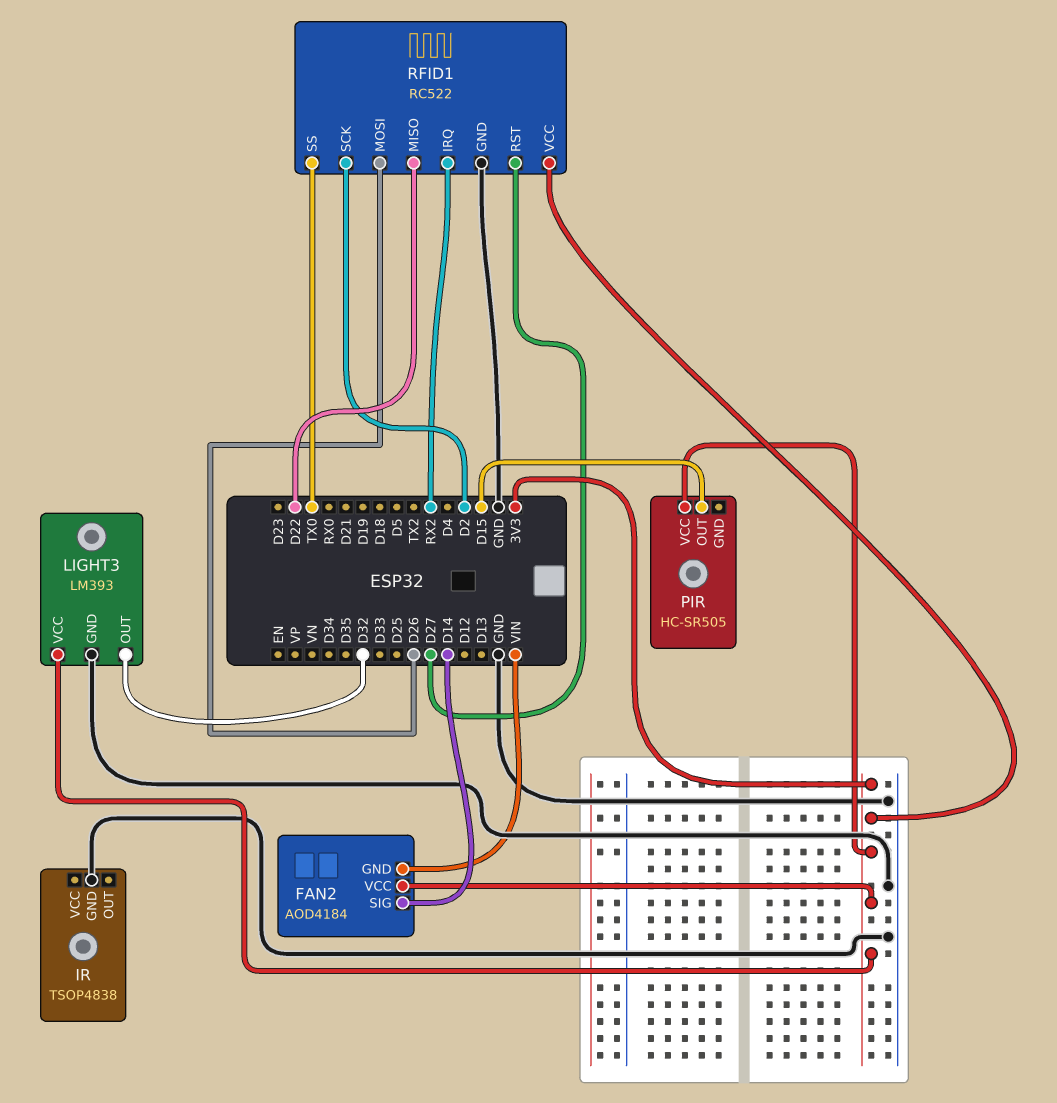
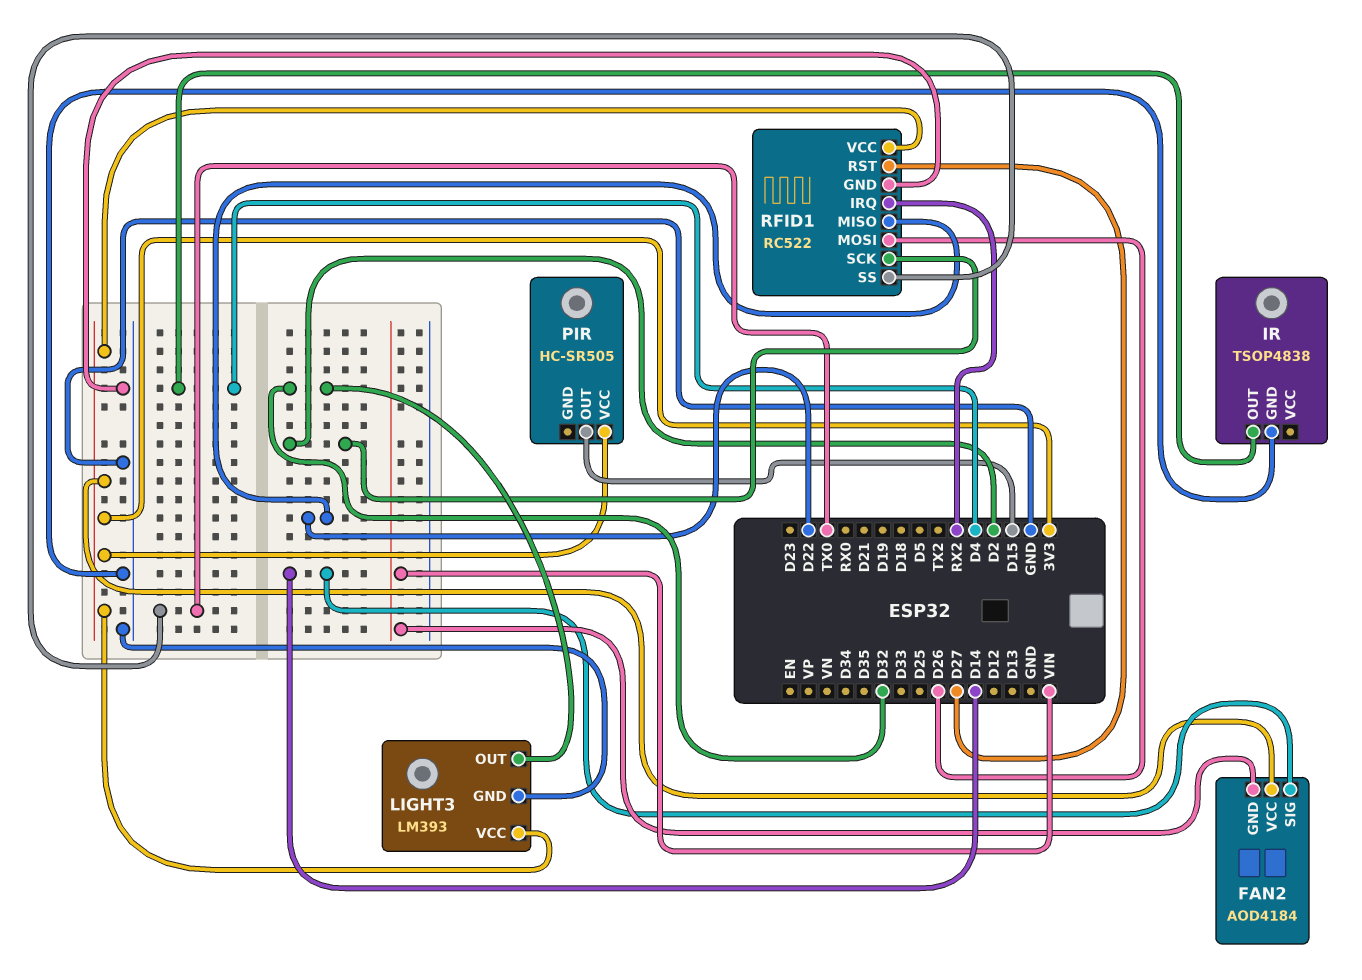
IR pin OUT: none -> D4

